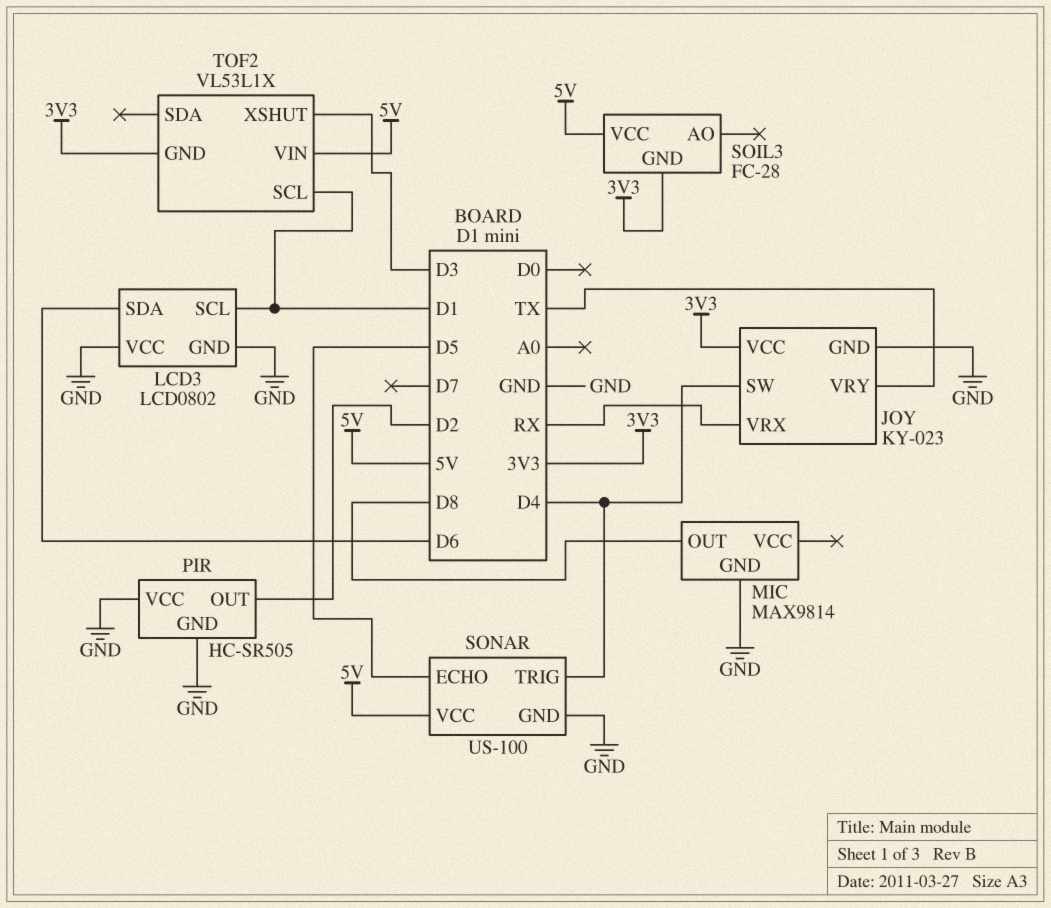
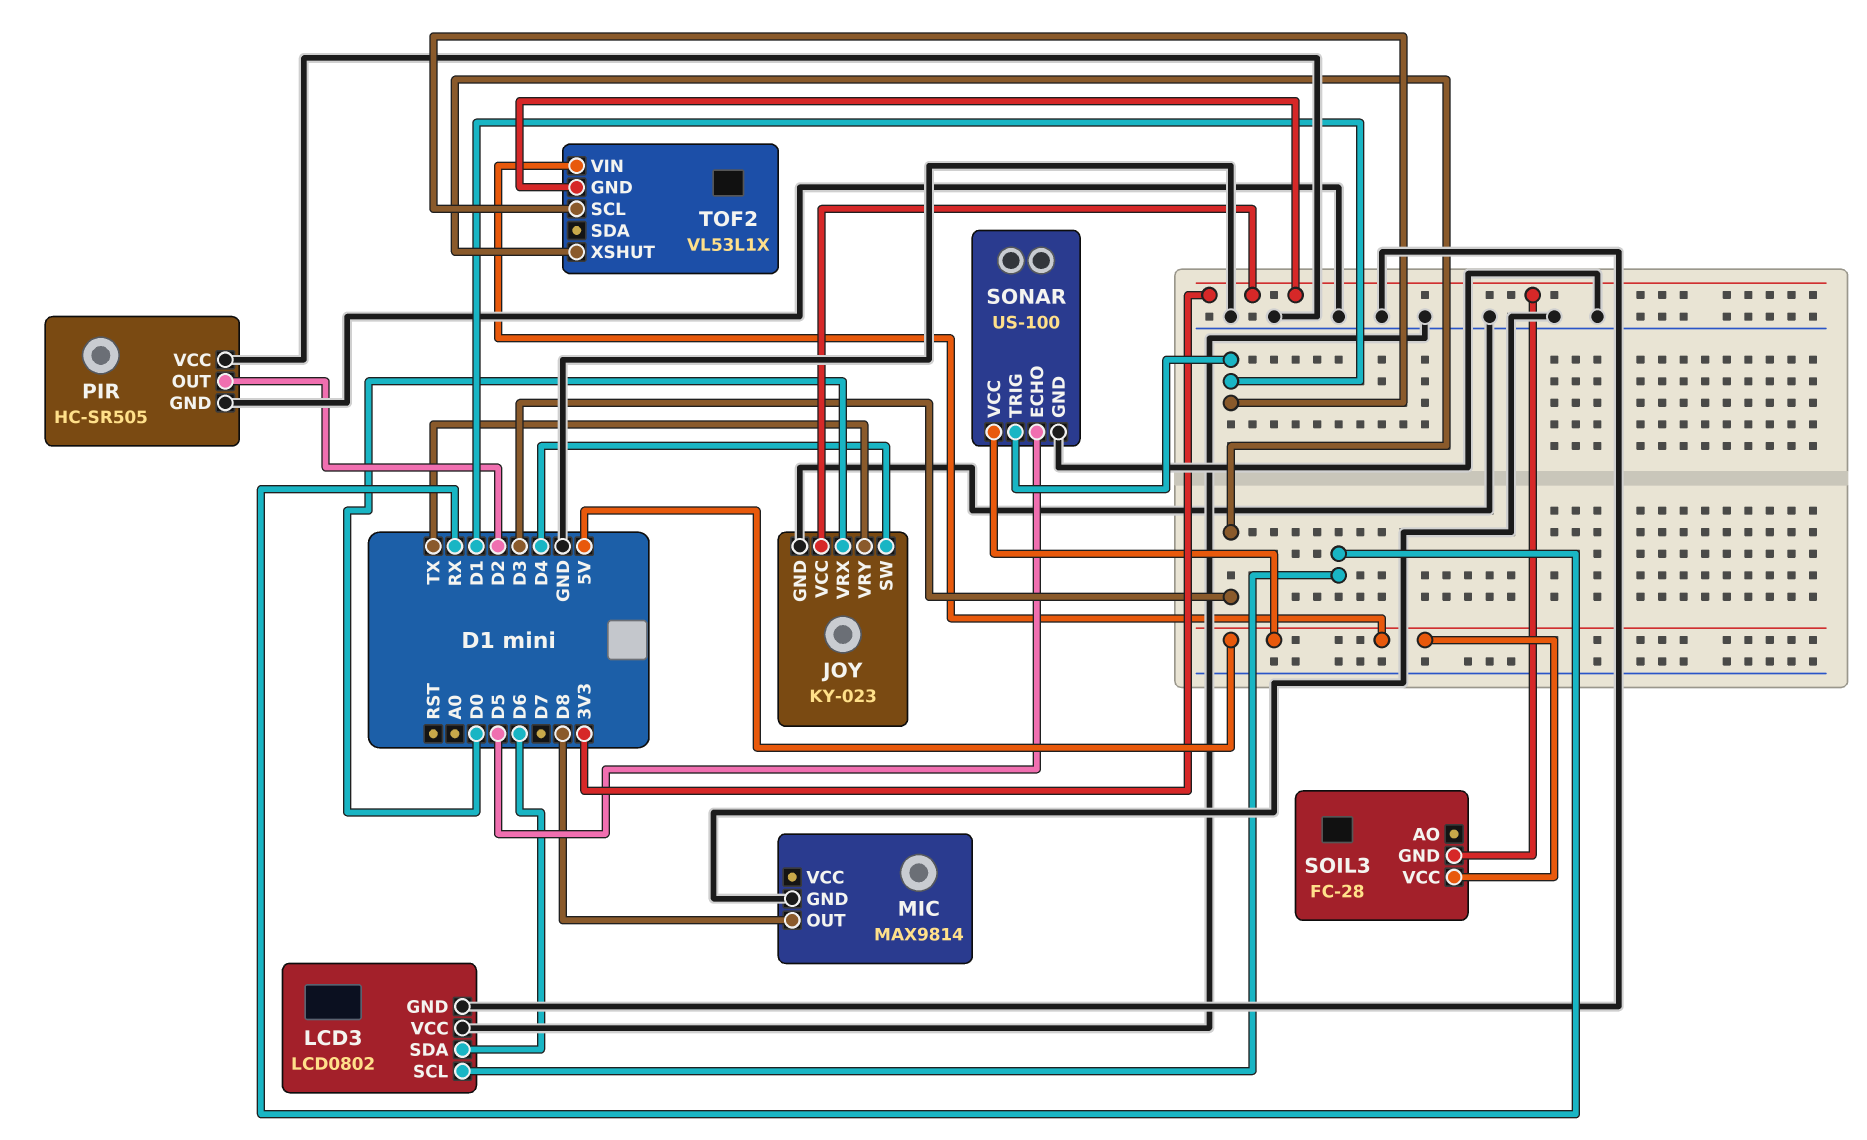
JOY pin VRX: RX -> D0
LCD3 pin SCL: D1 -> RX
SONAR pin TRIG: D4 -> D1

